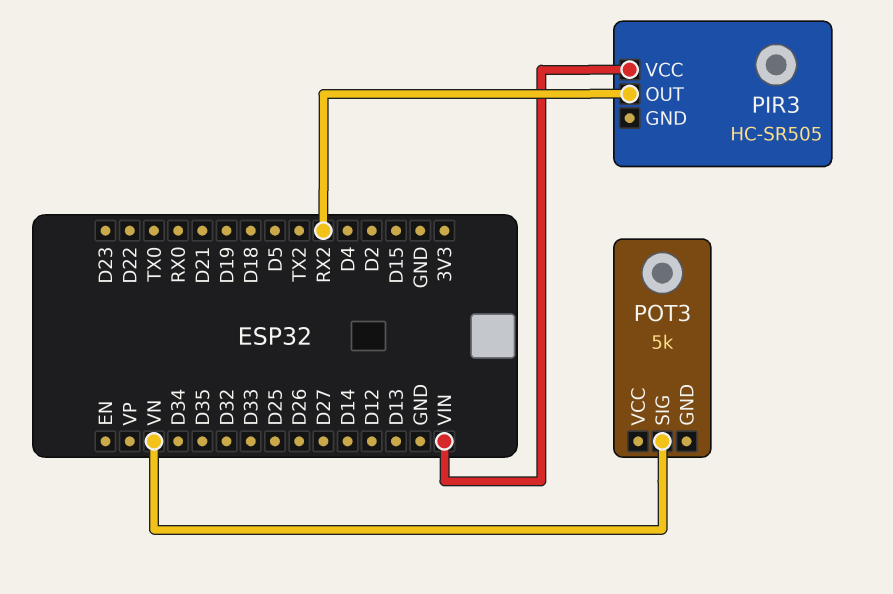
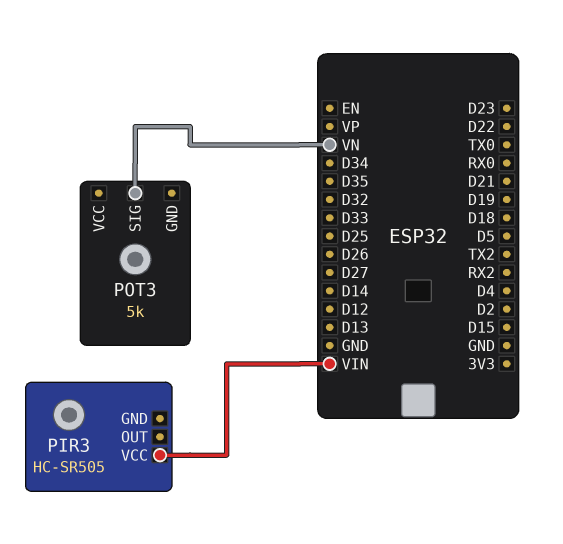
PIR3 pin OUT: RX2 -> none

